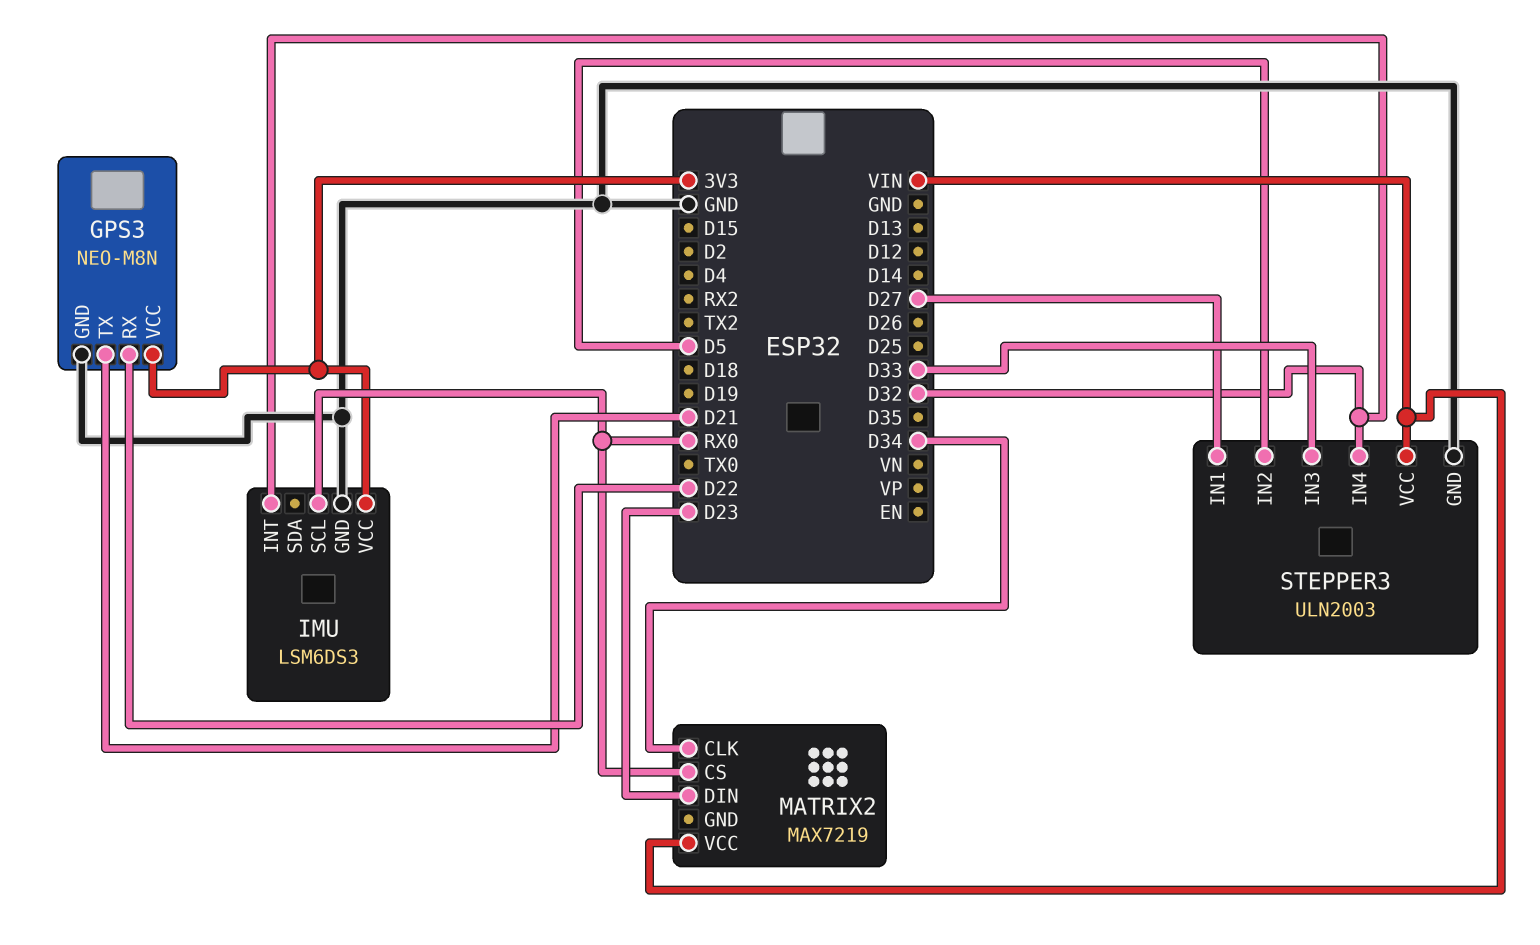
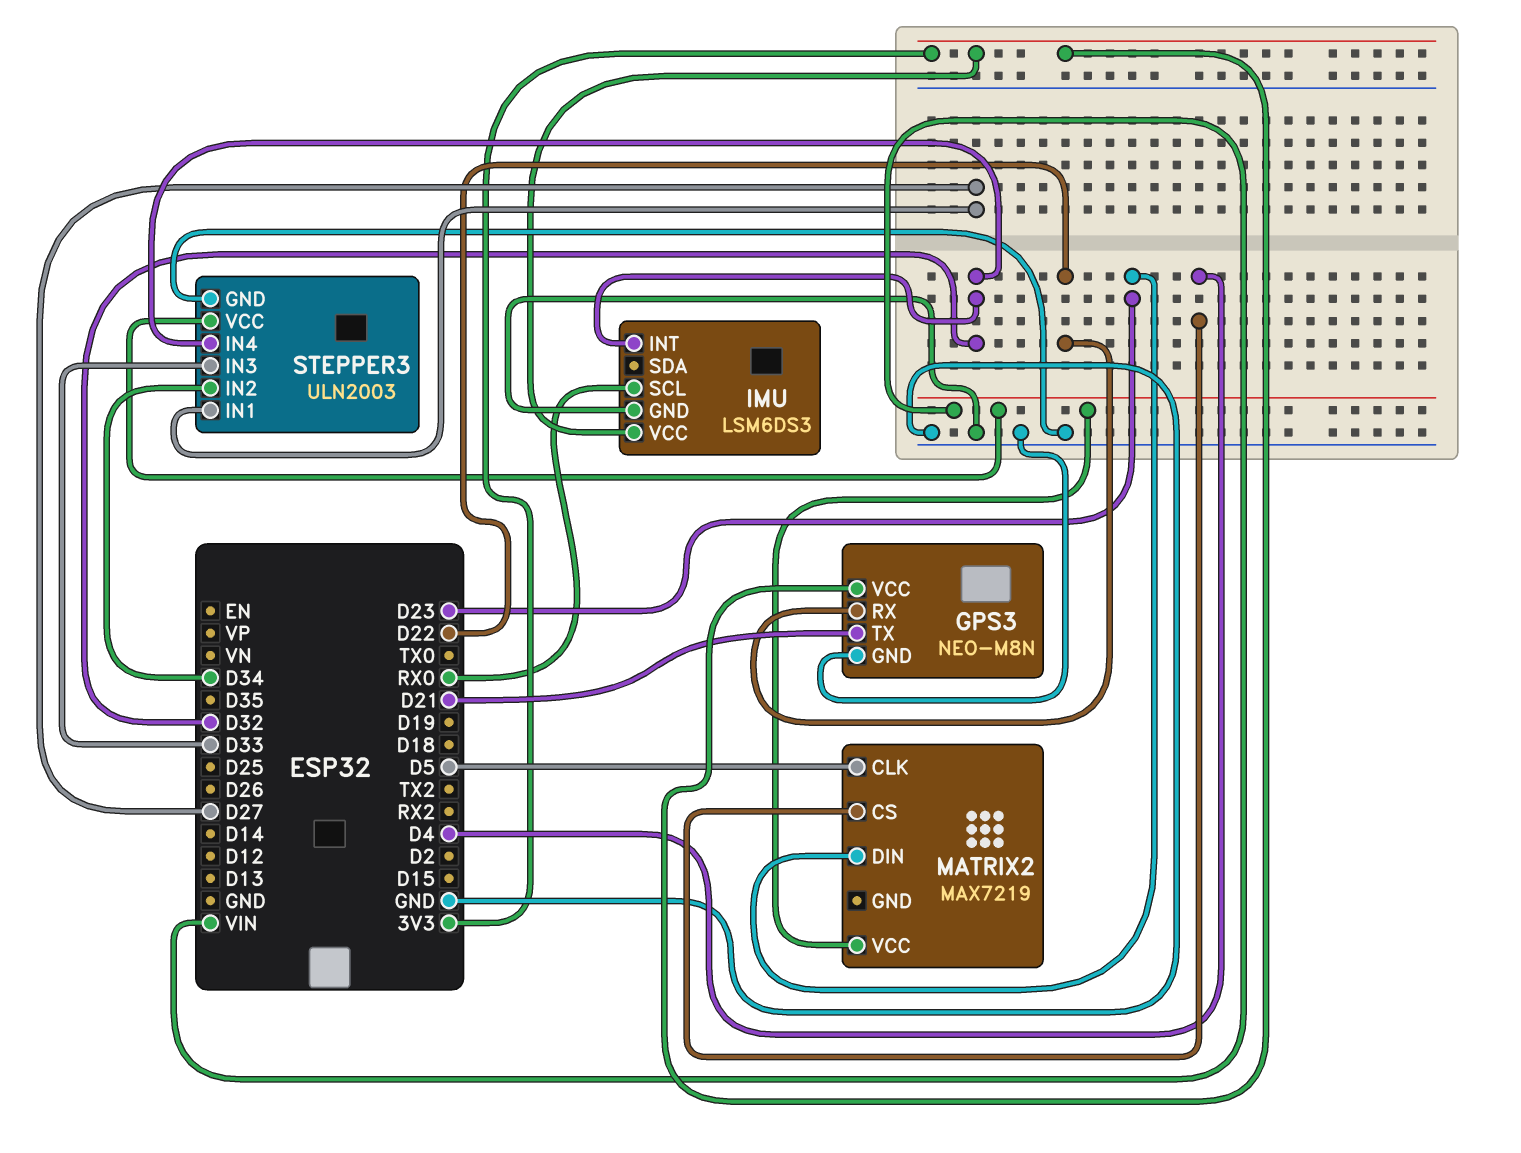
MATRIX2 pin CLK: D34 -> D5
MATRIX2 pin CS: RX0 -> D4
STEPPER3 pin IN2: D5 -> D34

